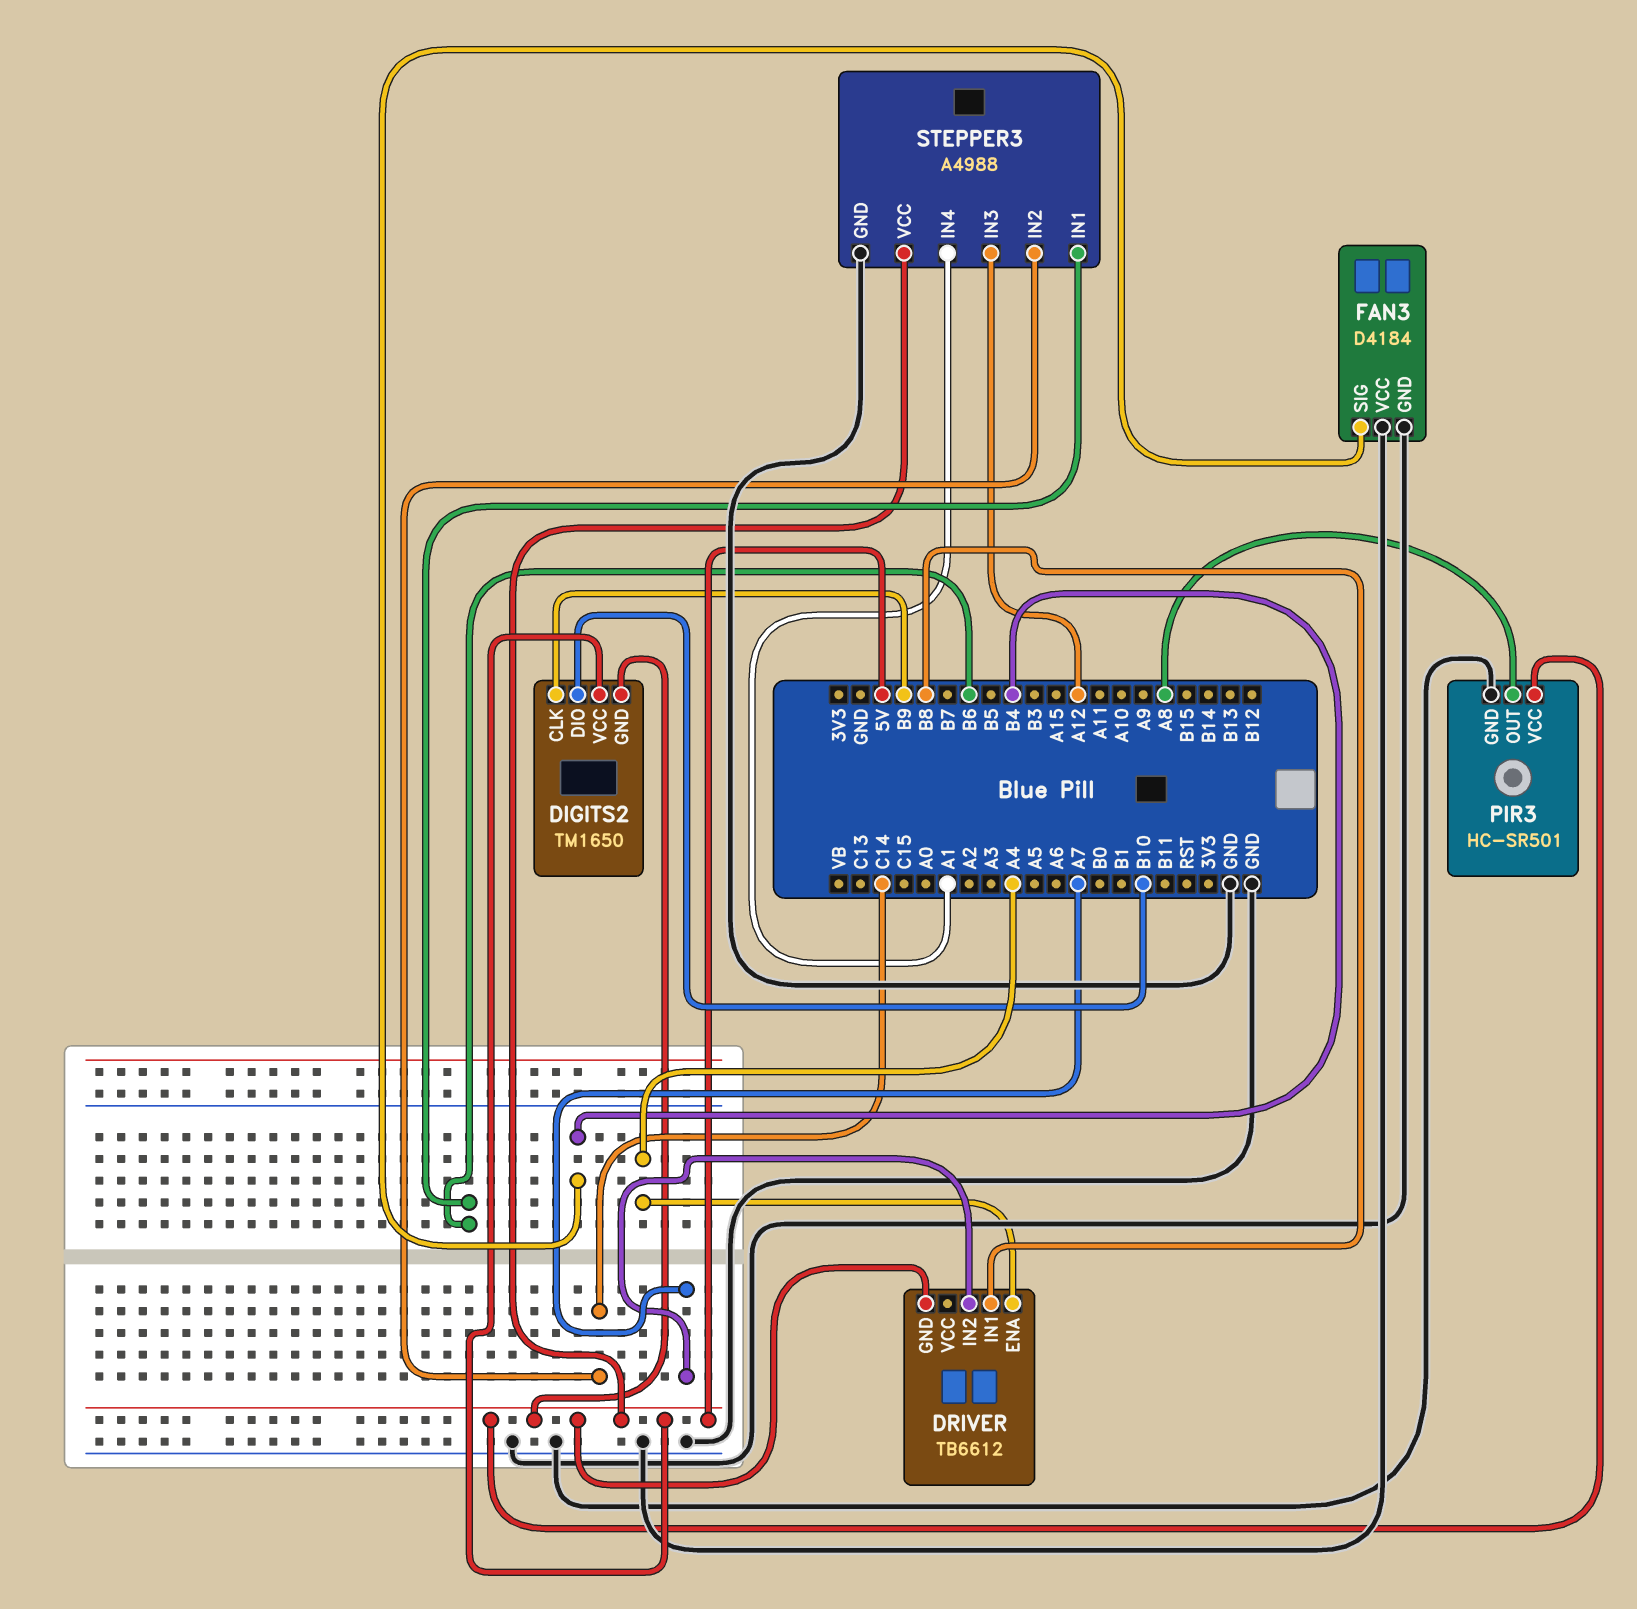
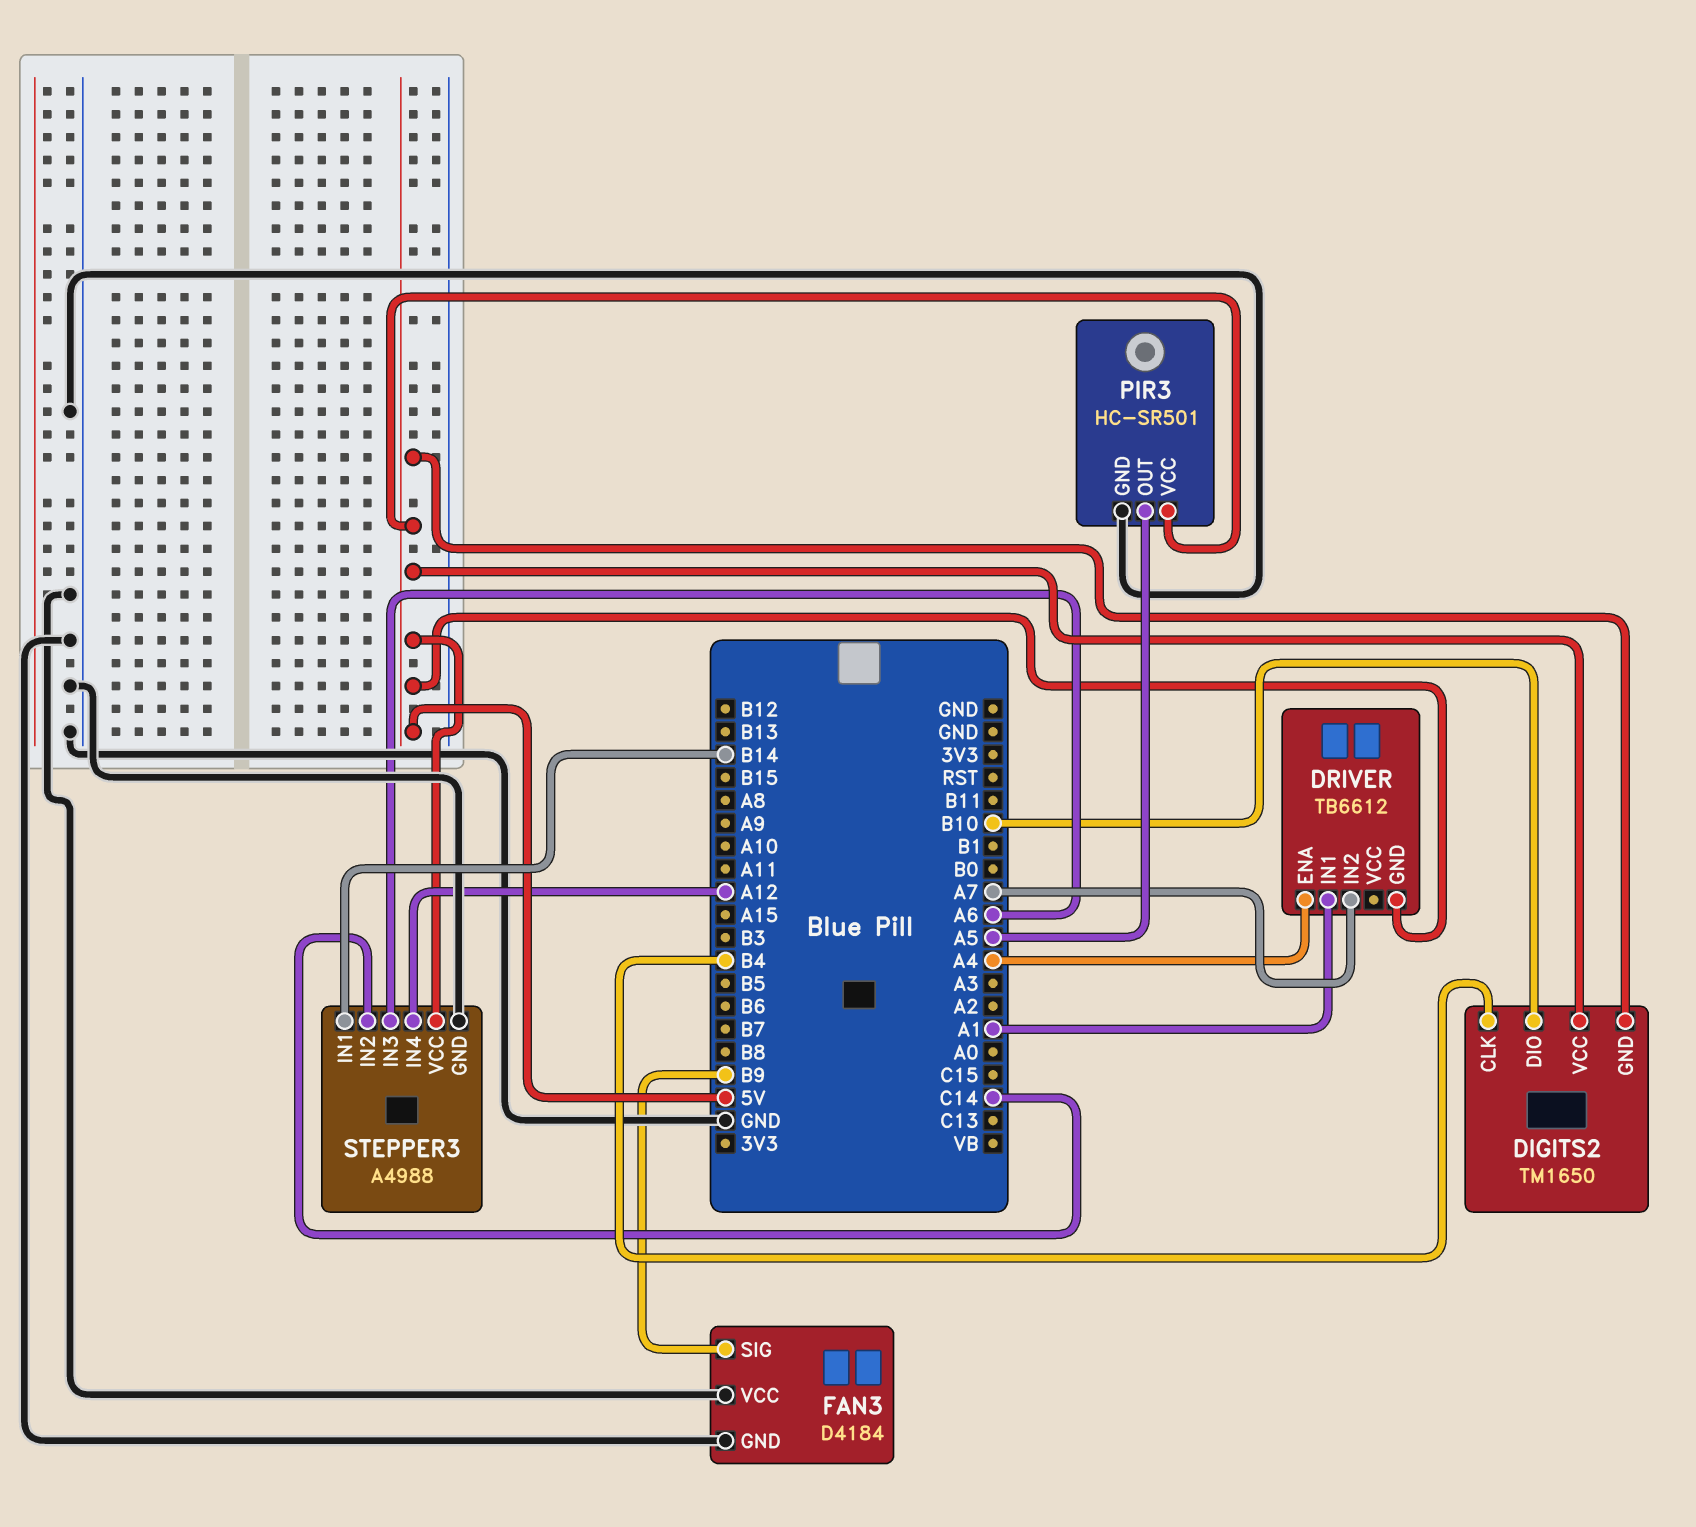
DIGITS2 pin CLK: B9 -> B4
DRIVER pin IN1: B8 -> A1
FAN3 pin SIG: B4 -> B9
PIR3 pin OUT: A8 -> A5
STEPPER3 pin IN1: B6 -> B14
STEPPER3 pin IN3: A12 -> A6
STEPPER3 pin IN4: A1 -> A12

